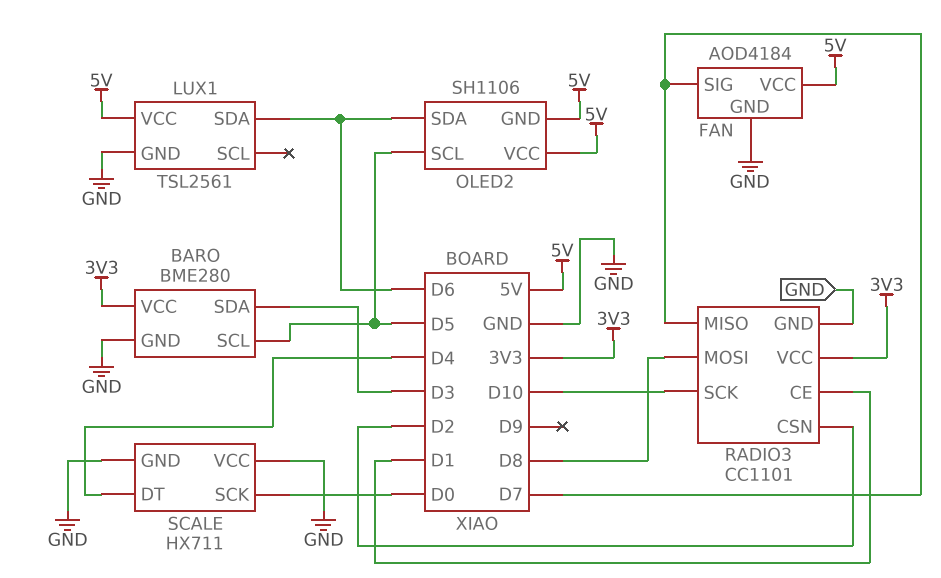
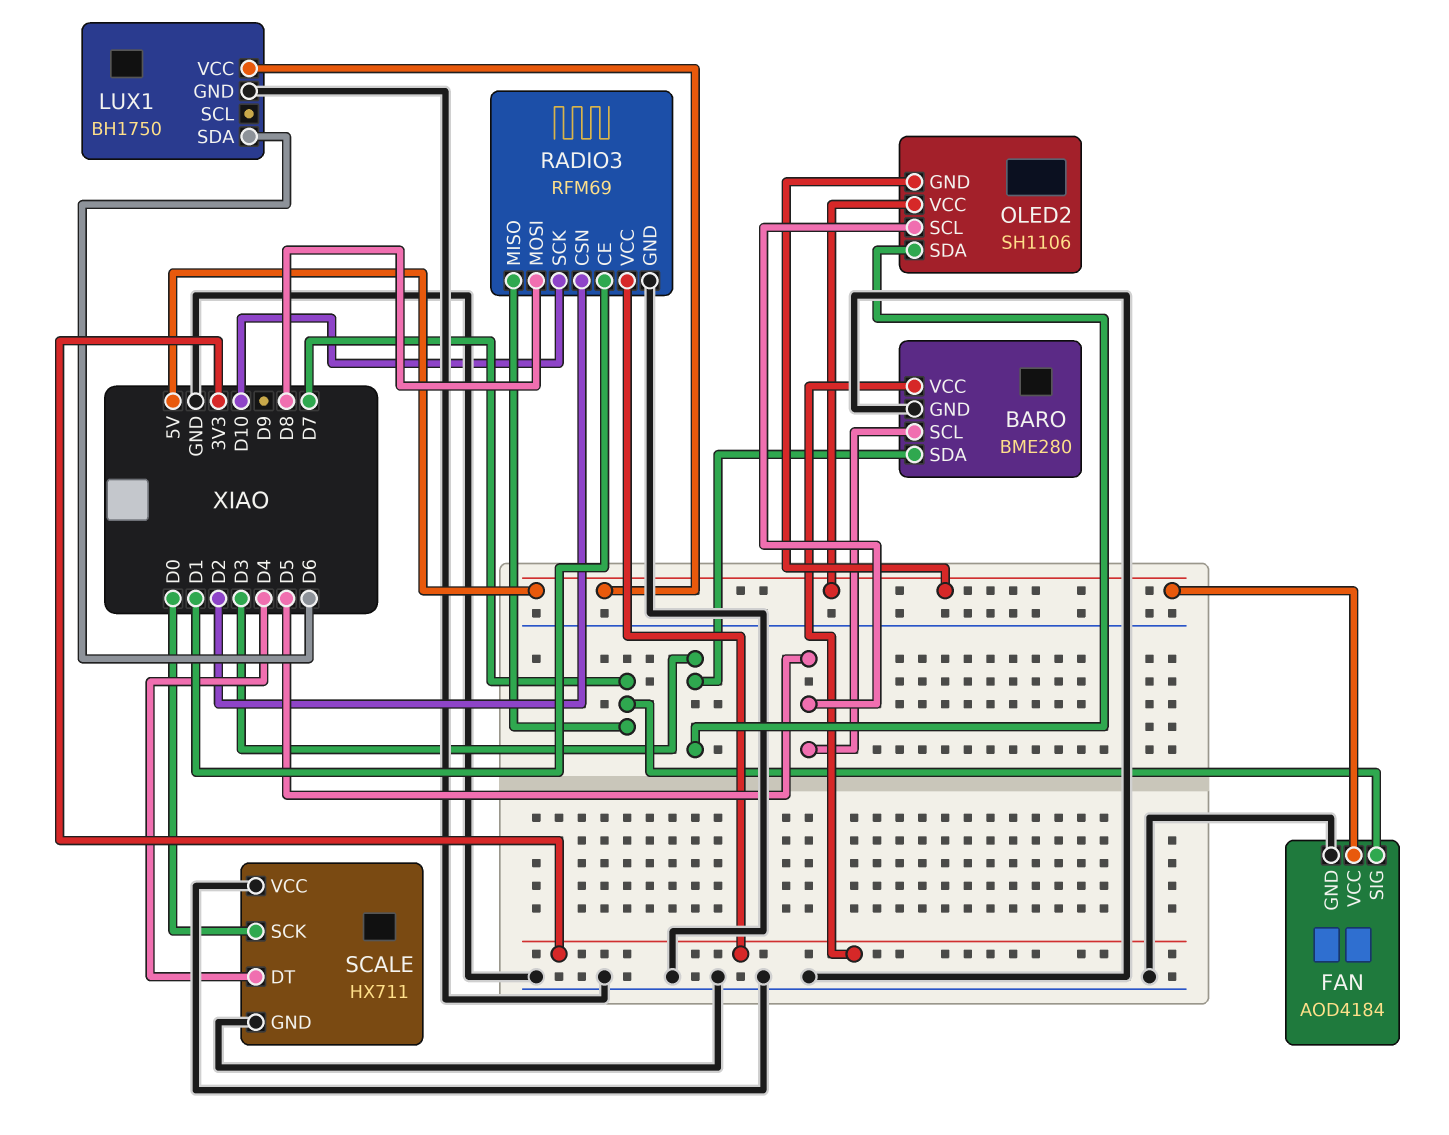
LUX1: TSL2561 -> BH1750
OLED2 pin SDA: D6 -> D3
RADIO3: CC1101 -> RFM69

